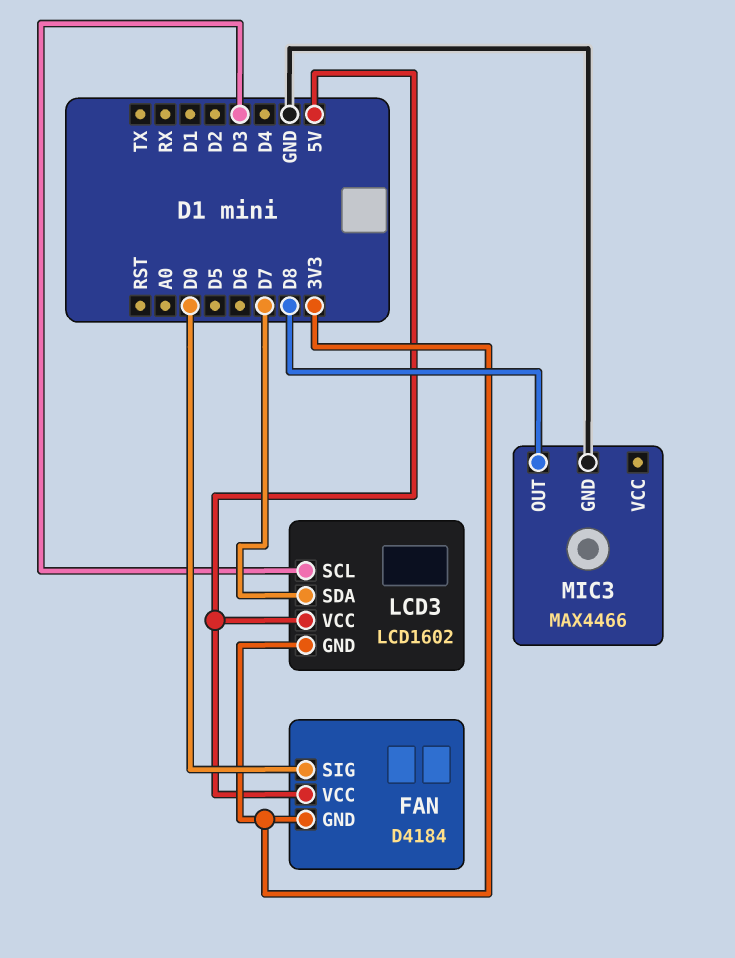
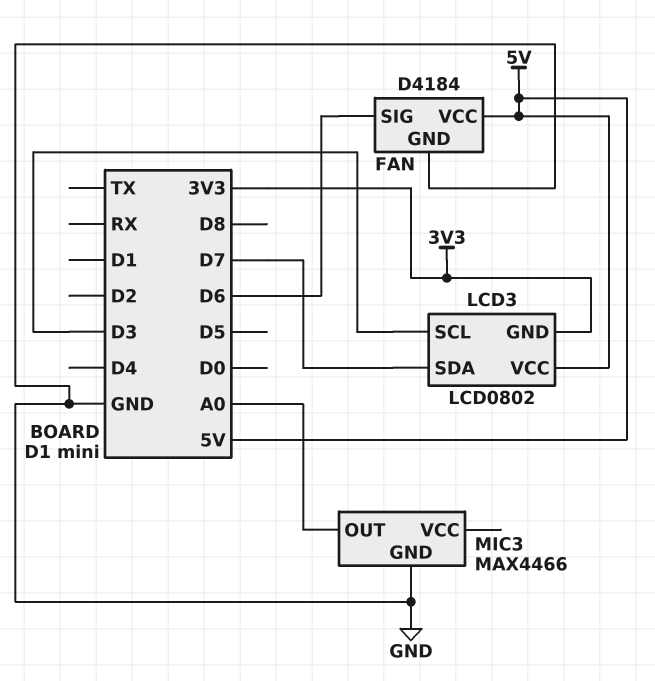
FAN pin GND: 3V3 -> GND
FAN pin SIG: D0 -> D6
LCD3: LCD1602 -> LCD0802
MIC3 pin OUT: D8 -> A0

